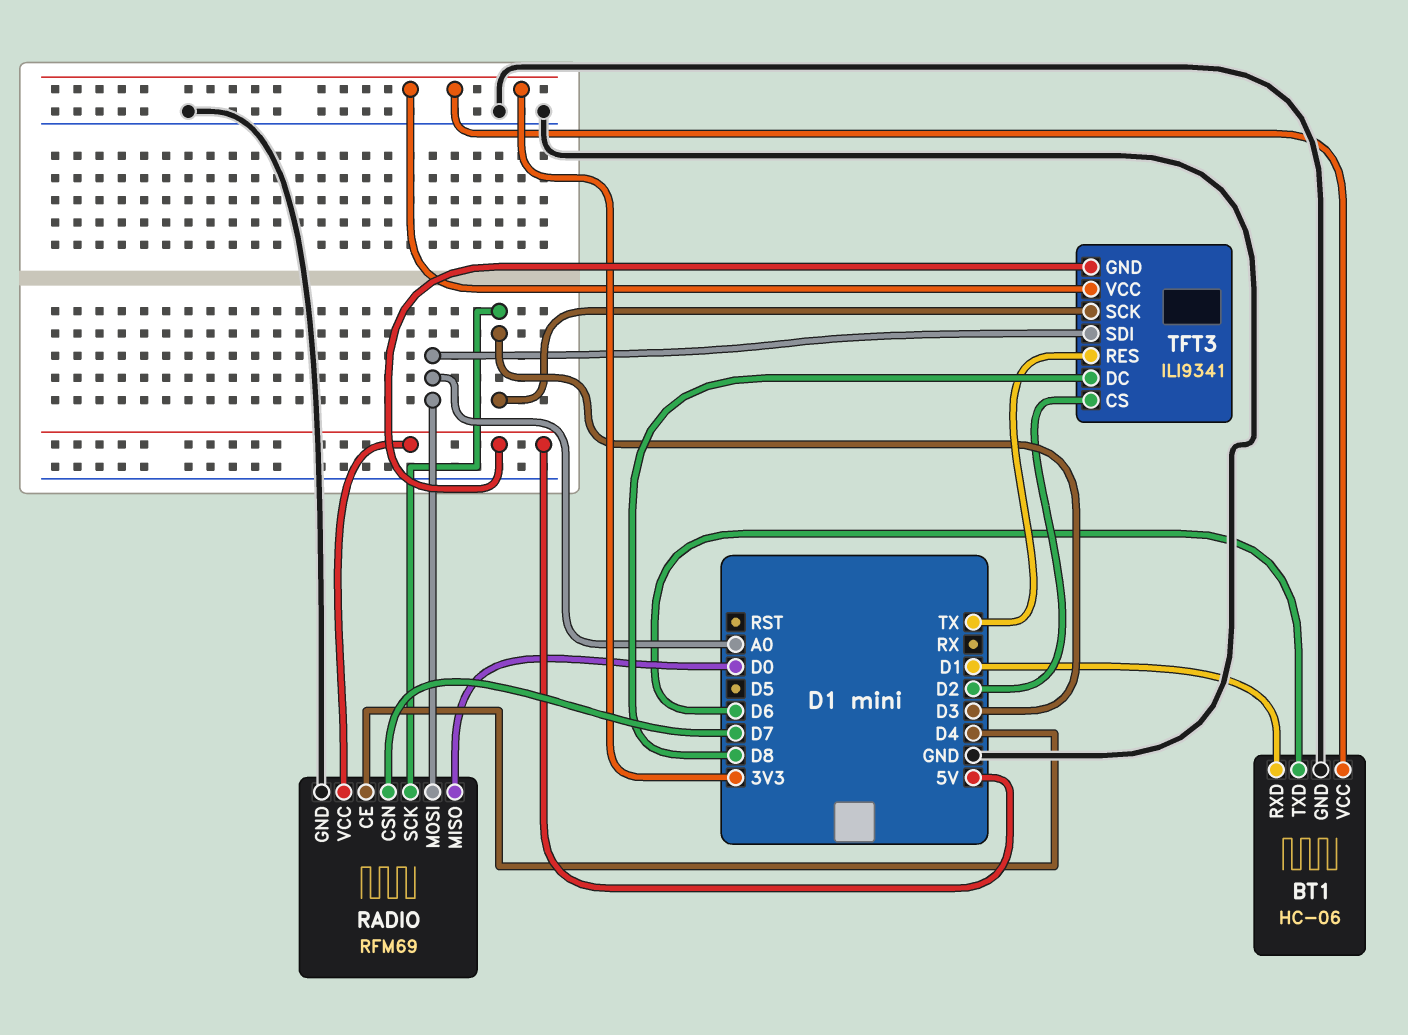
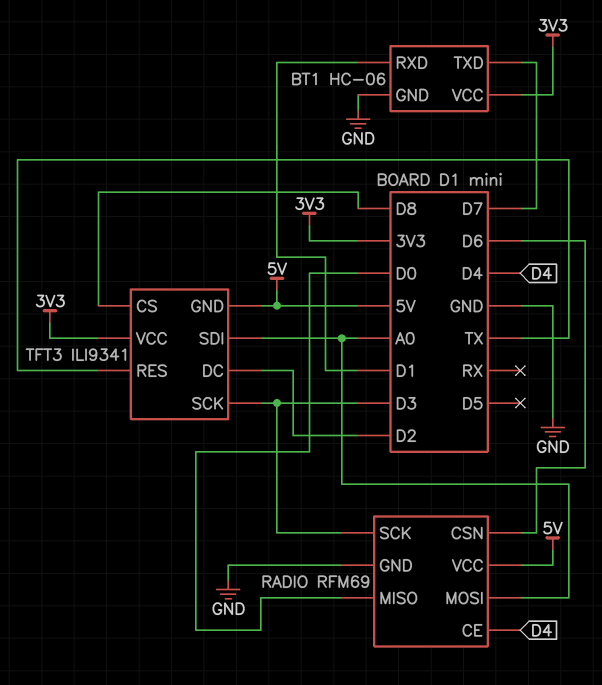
BT1 pin TXD: D6 -> D7
RADIO pin CSN: D7 -> D6
TFT3 pin CS: D2 -> D8
TFT3 pin DC: D8 -> D2

